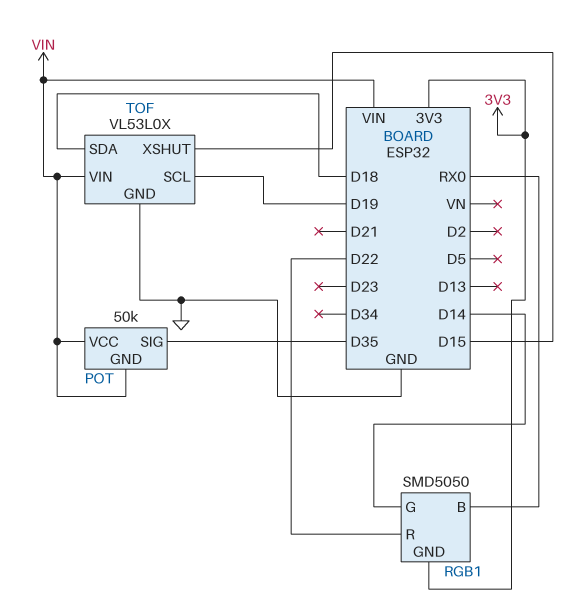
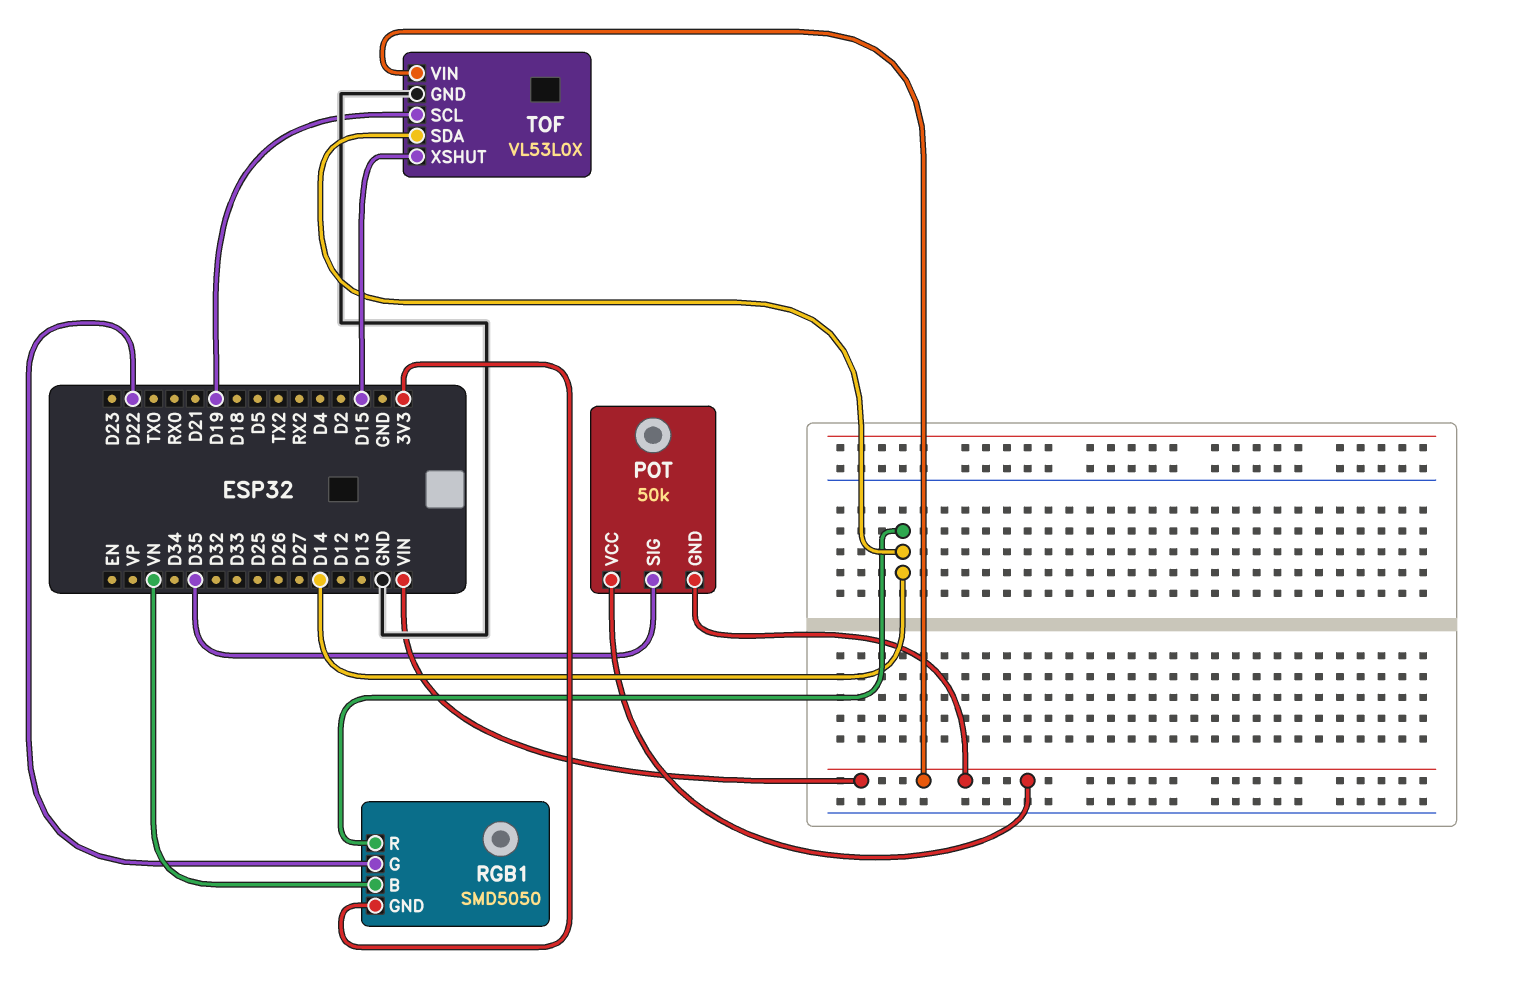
RGB1 pin B: RX0 -> VN
RGB1 pin G: D14 -> D22
RGB1 pin R: D22 -> D14
TOF pin SDA: D18 -> D14

